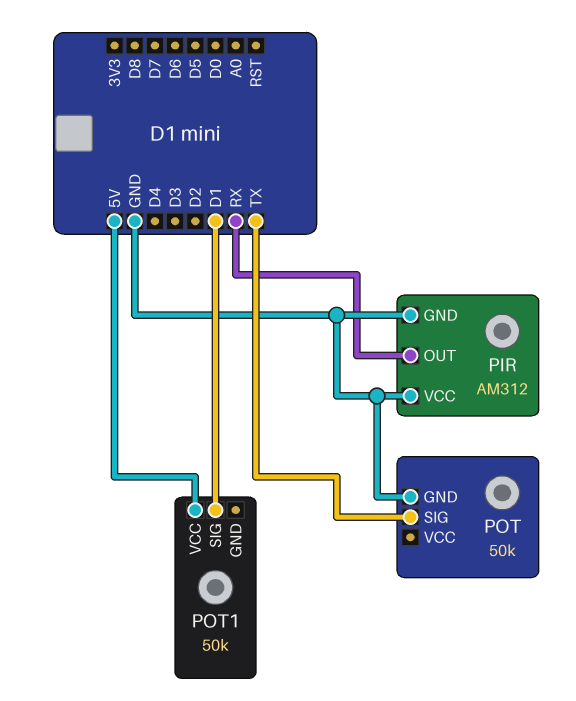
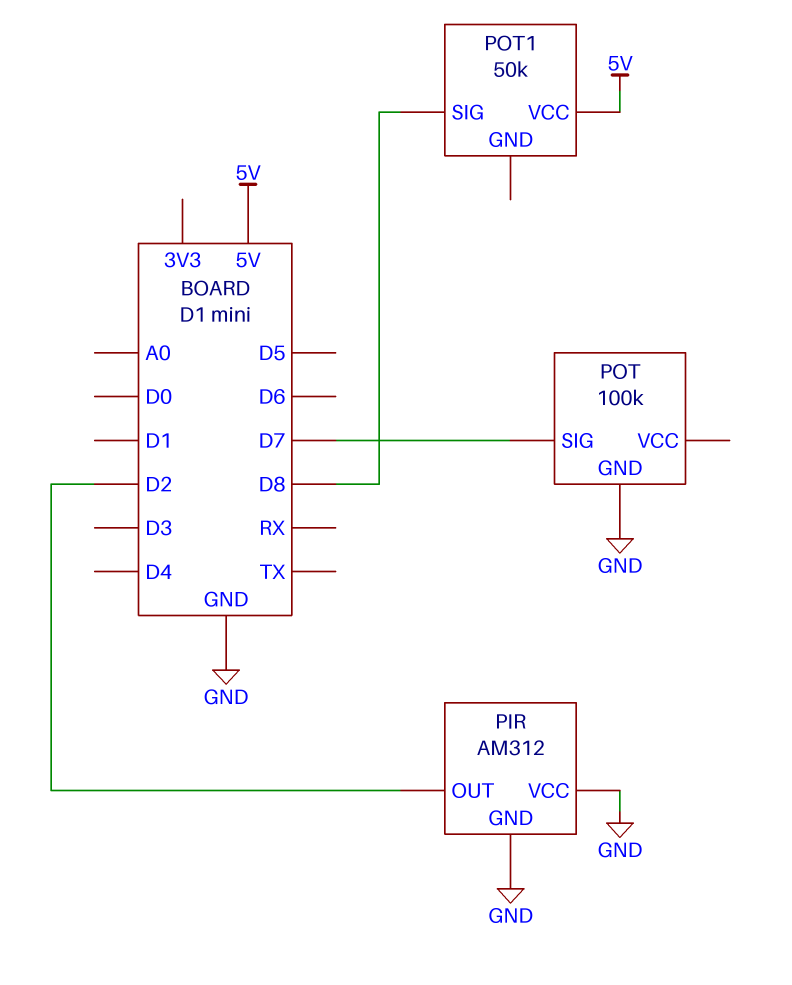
PIR pin OUT: RX -> D2
POT: 50k -> 100k
POT pin SIG: TX -> D7
POT1 pin SIG: D1 -> D8

